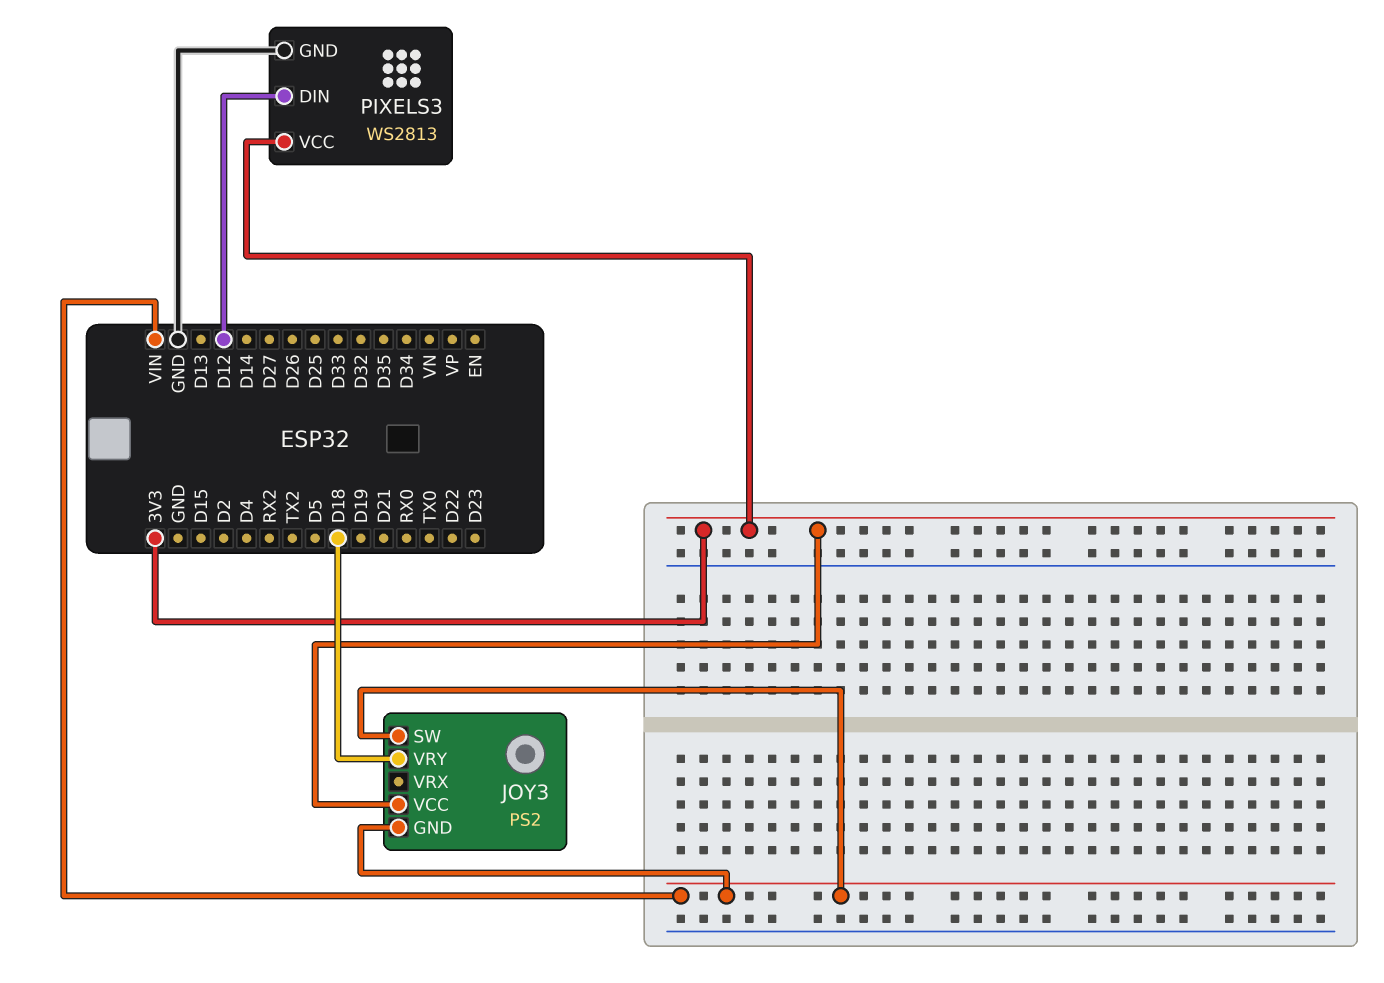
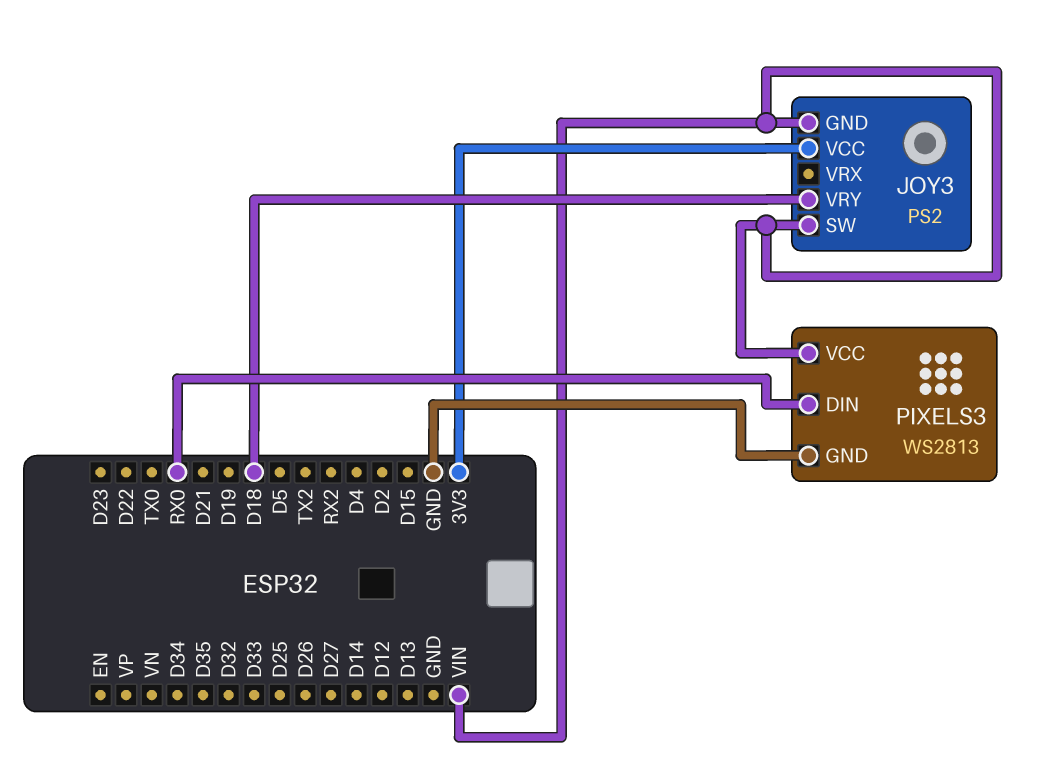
PIXELS3 pin DIN: D12 -> RX0
PIXELS3 pin VCC: 3V3 -> VIN

